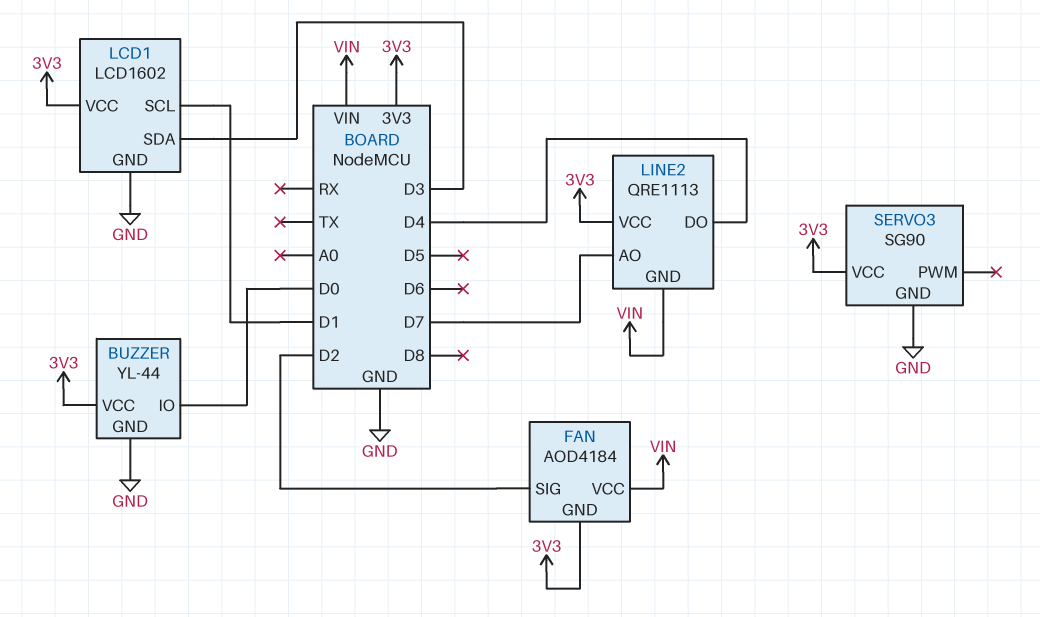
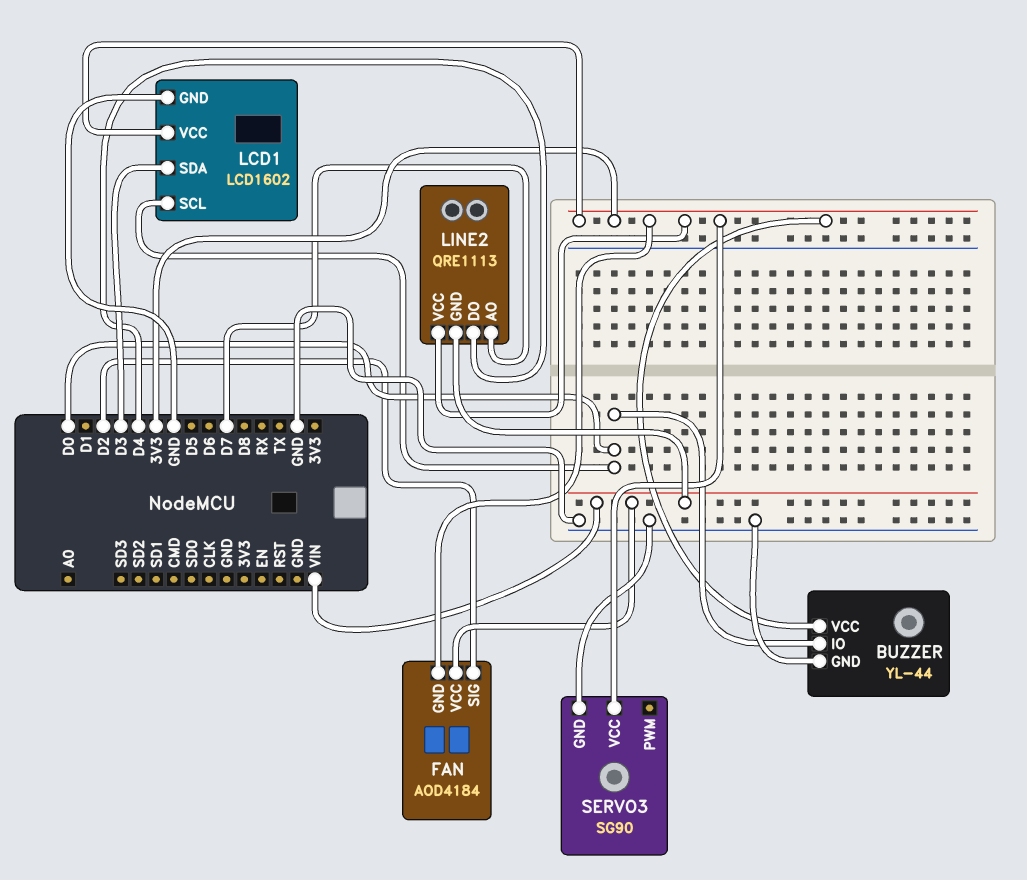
LCD1 pin SCL: D1 -> D0

